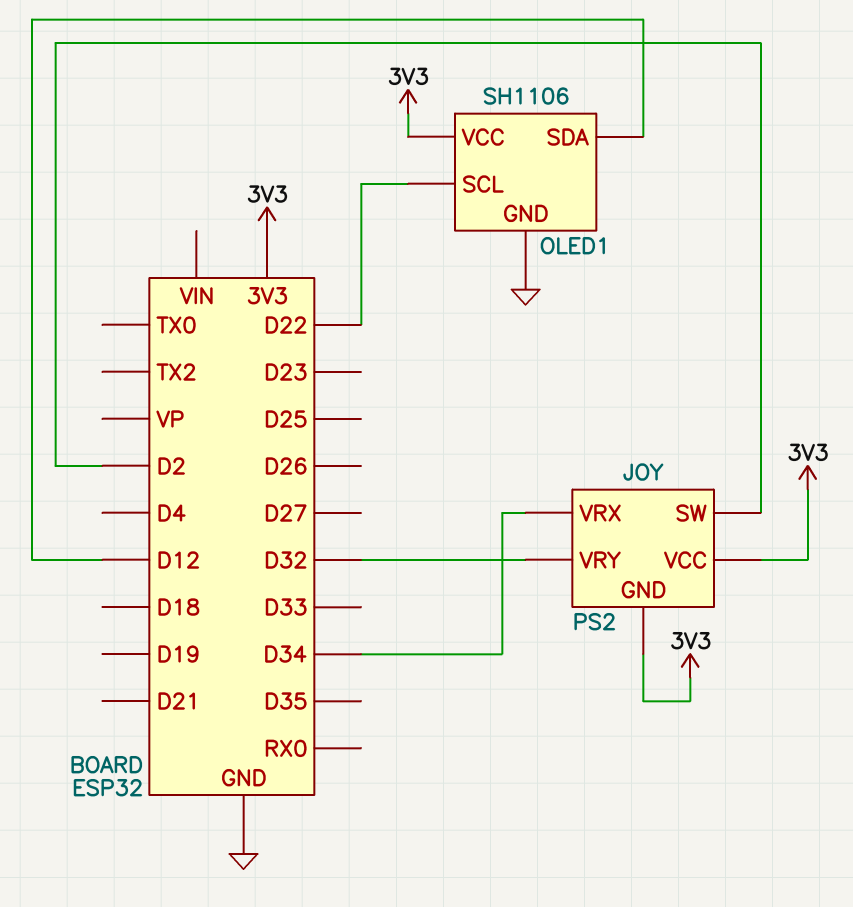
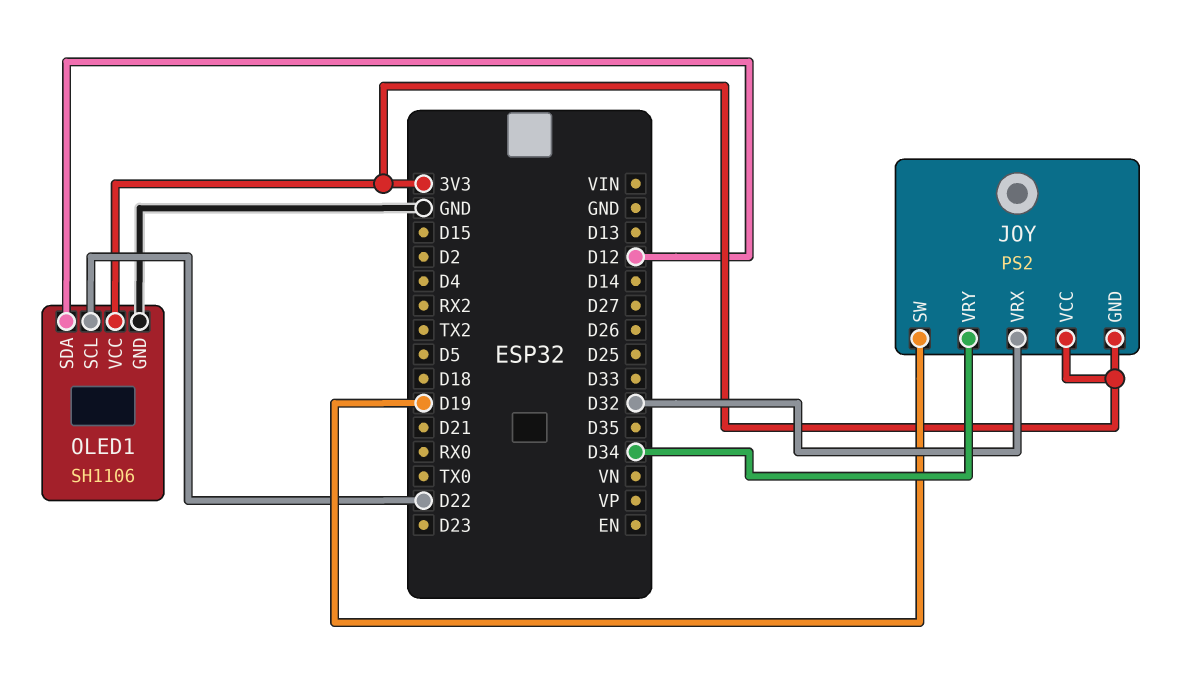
JOY pin SW: D2 -> D19
JOY pin VRX: D34 -> D32
JOY pin VRY: D32 -> D34

